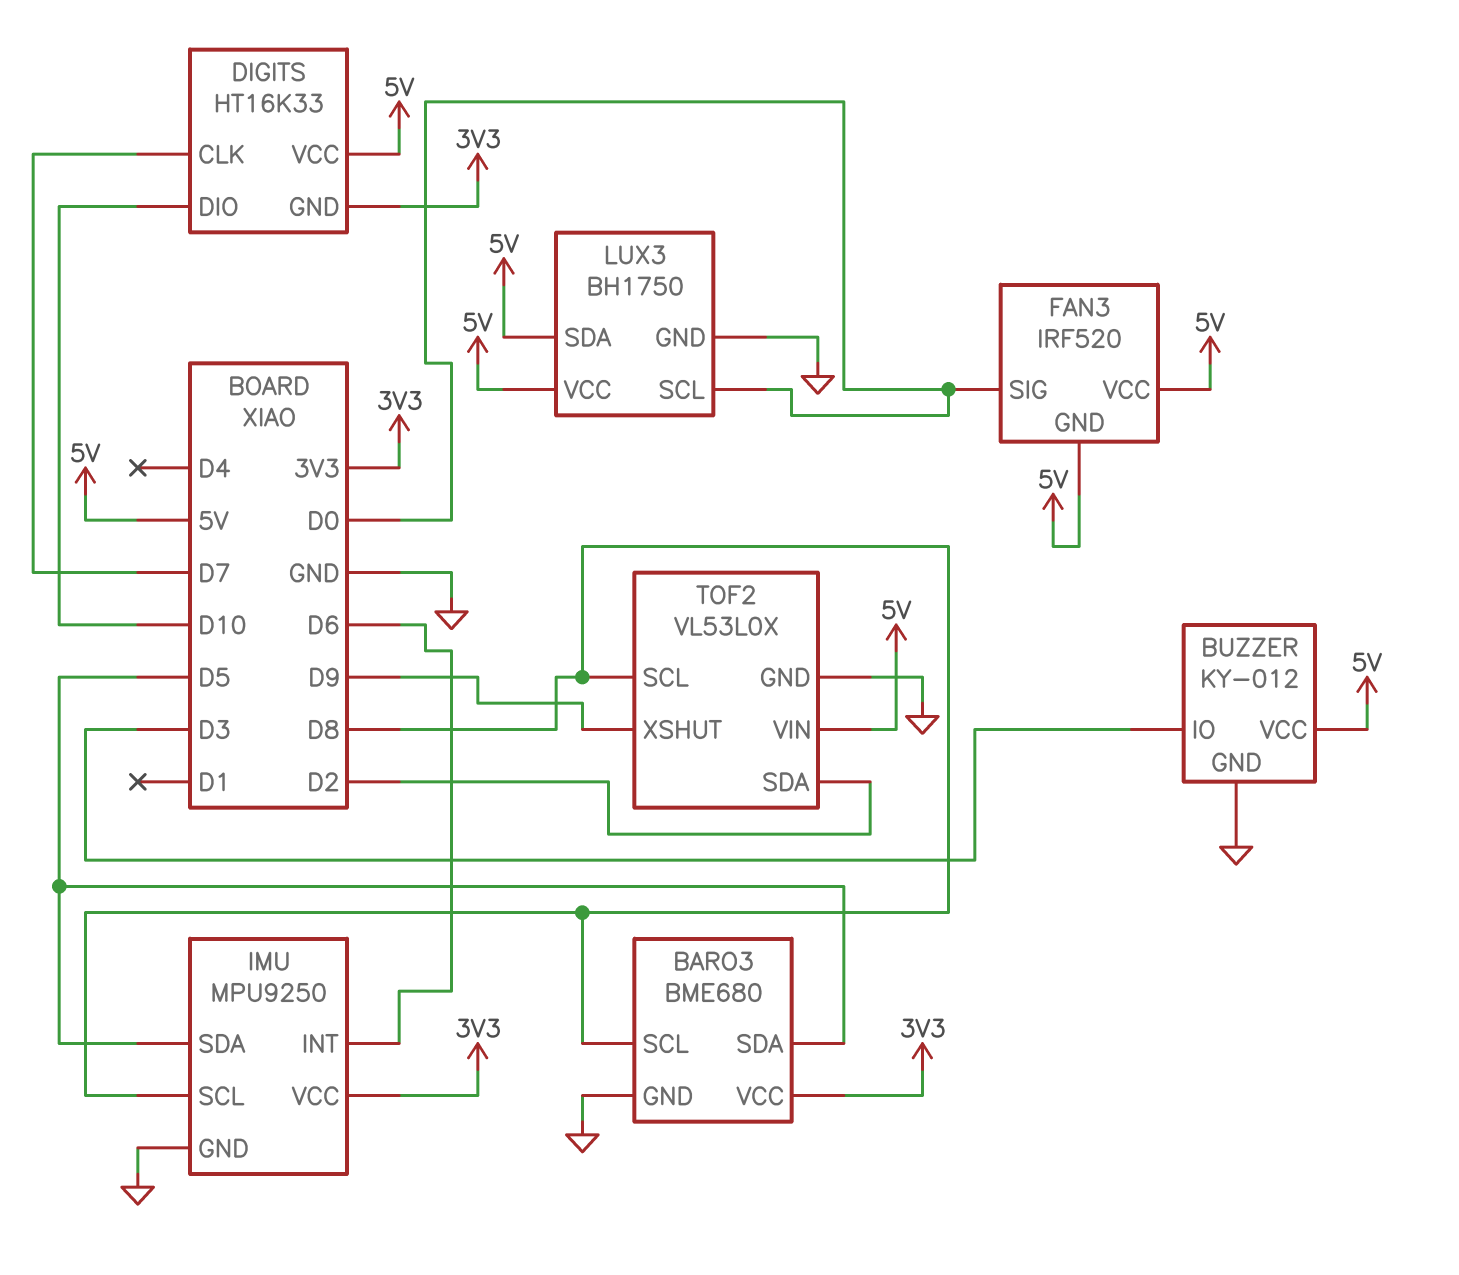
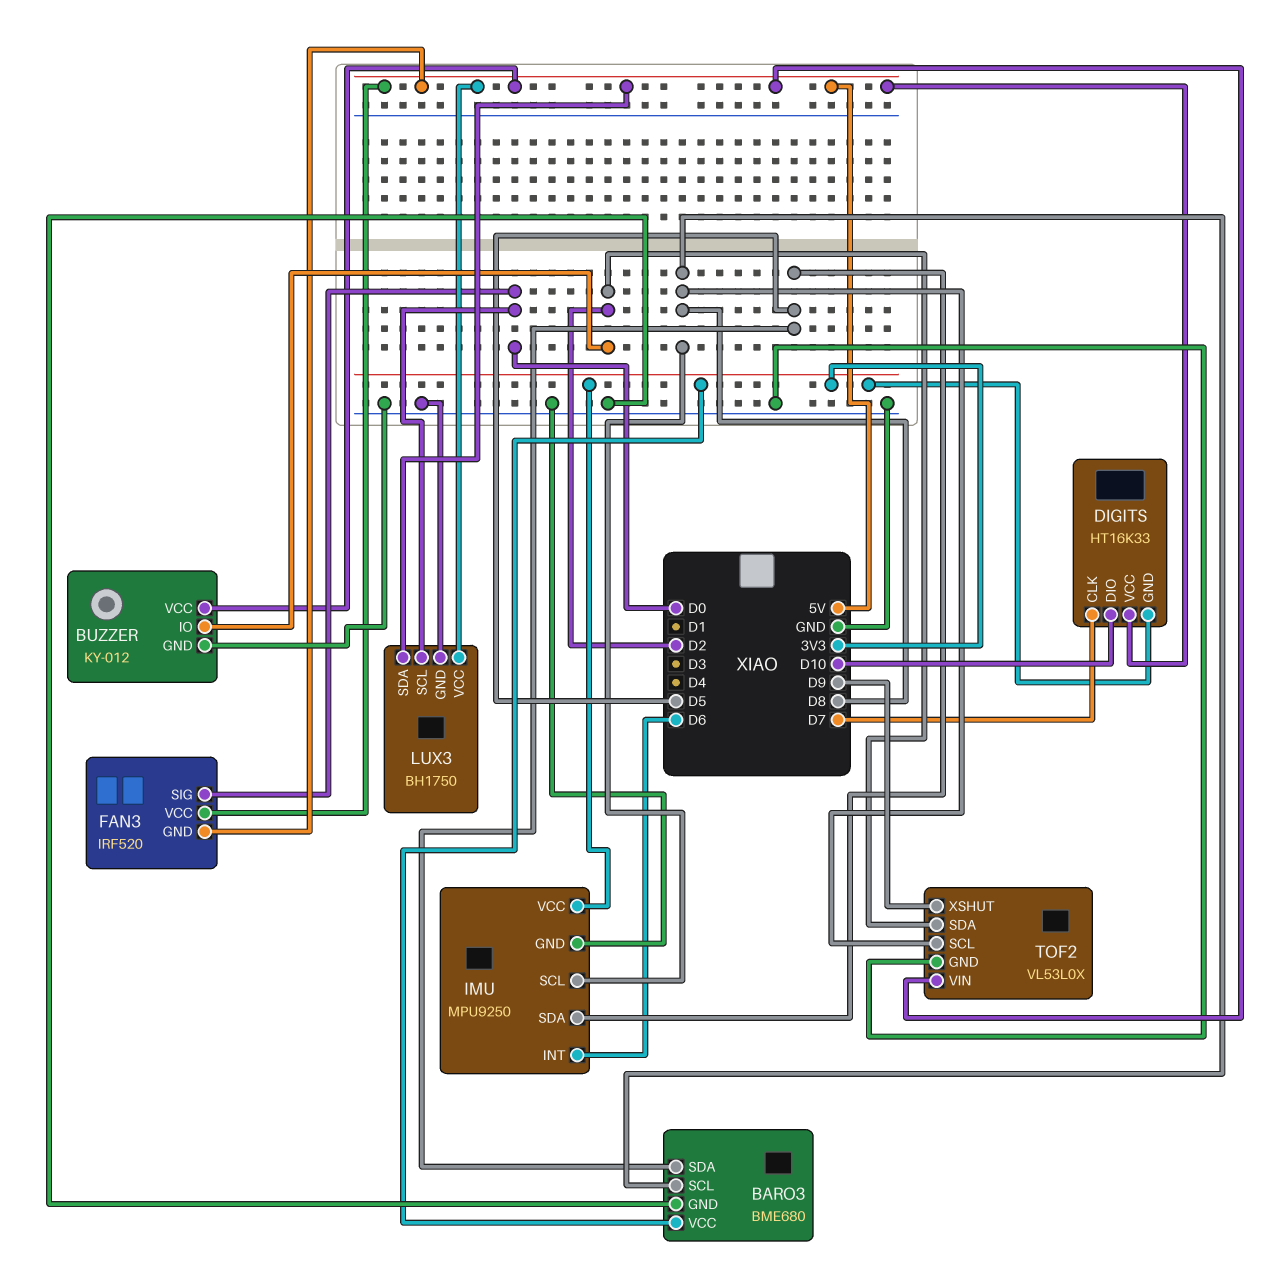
BUZZER pin IO: D3 -> D2

